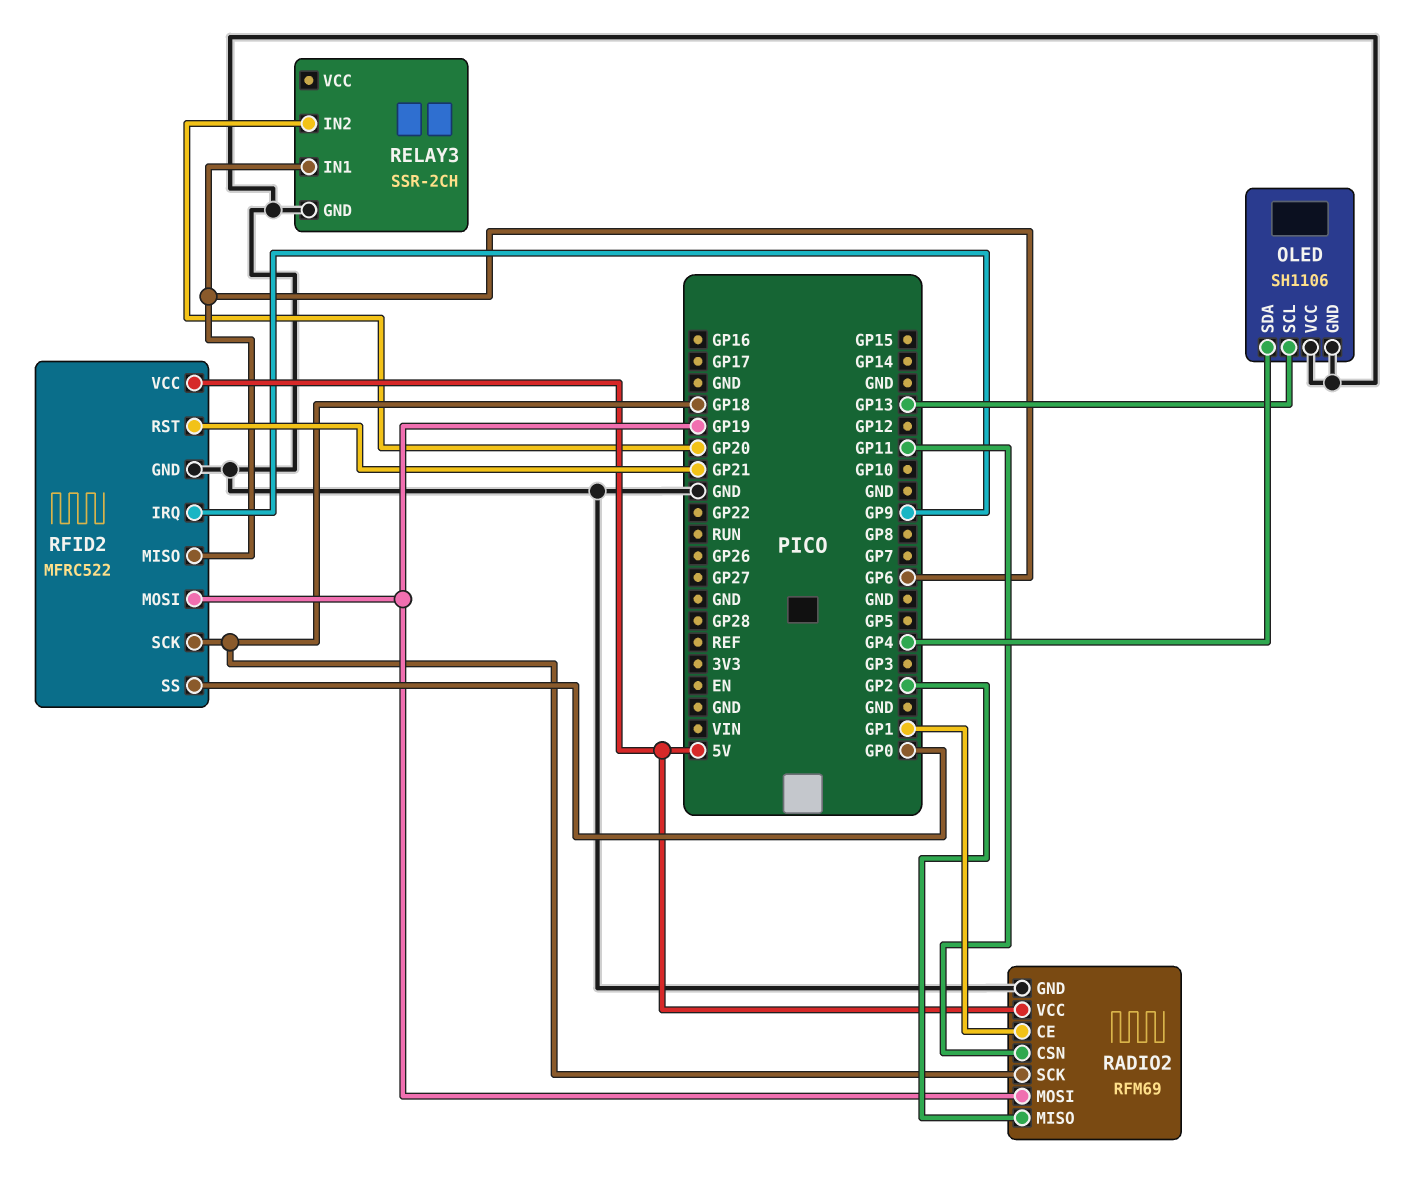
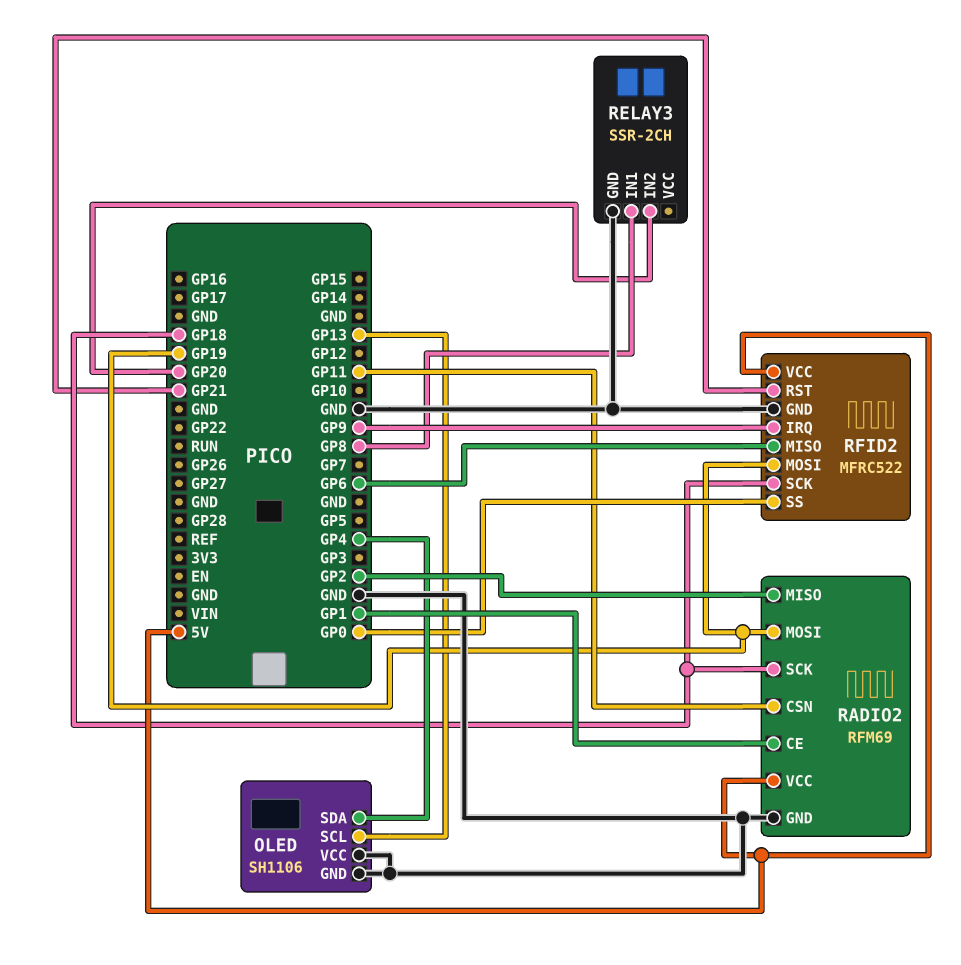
RELAY3 pin IN1: GP6 -> GP8

